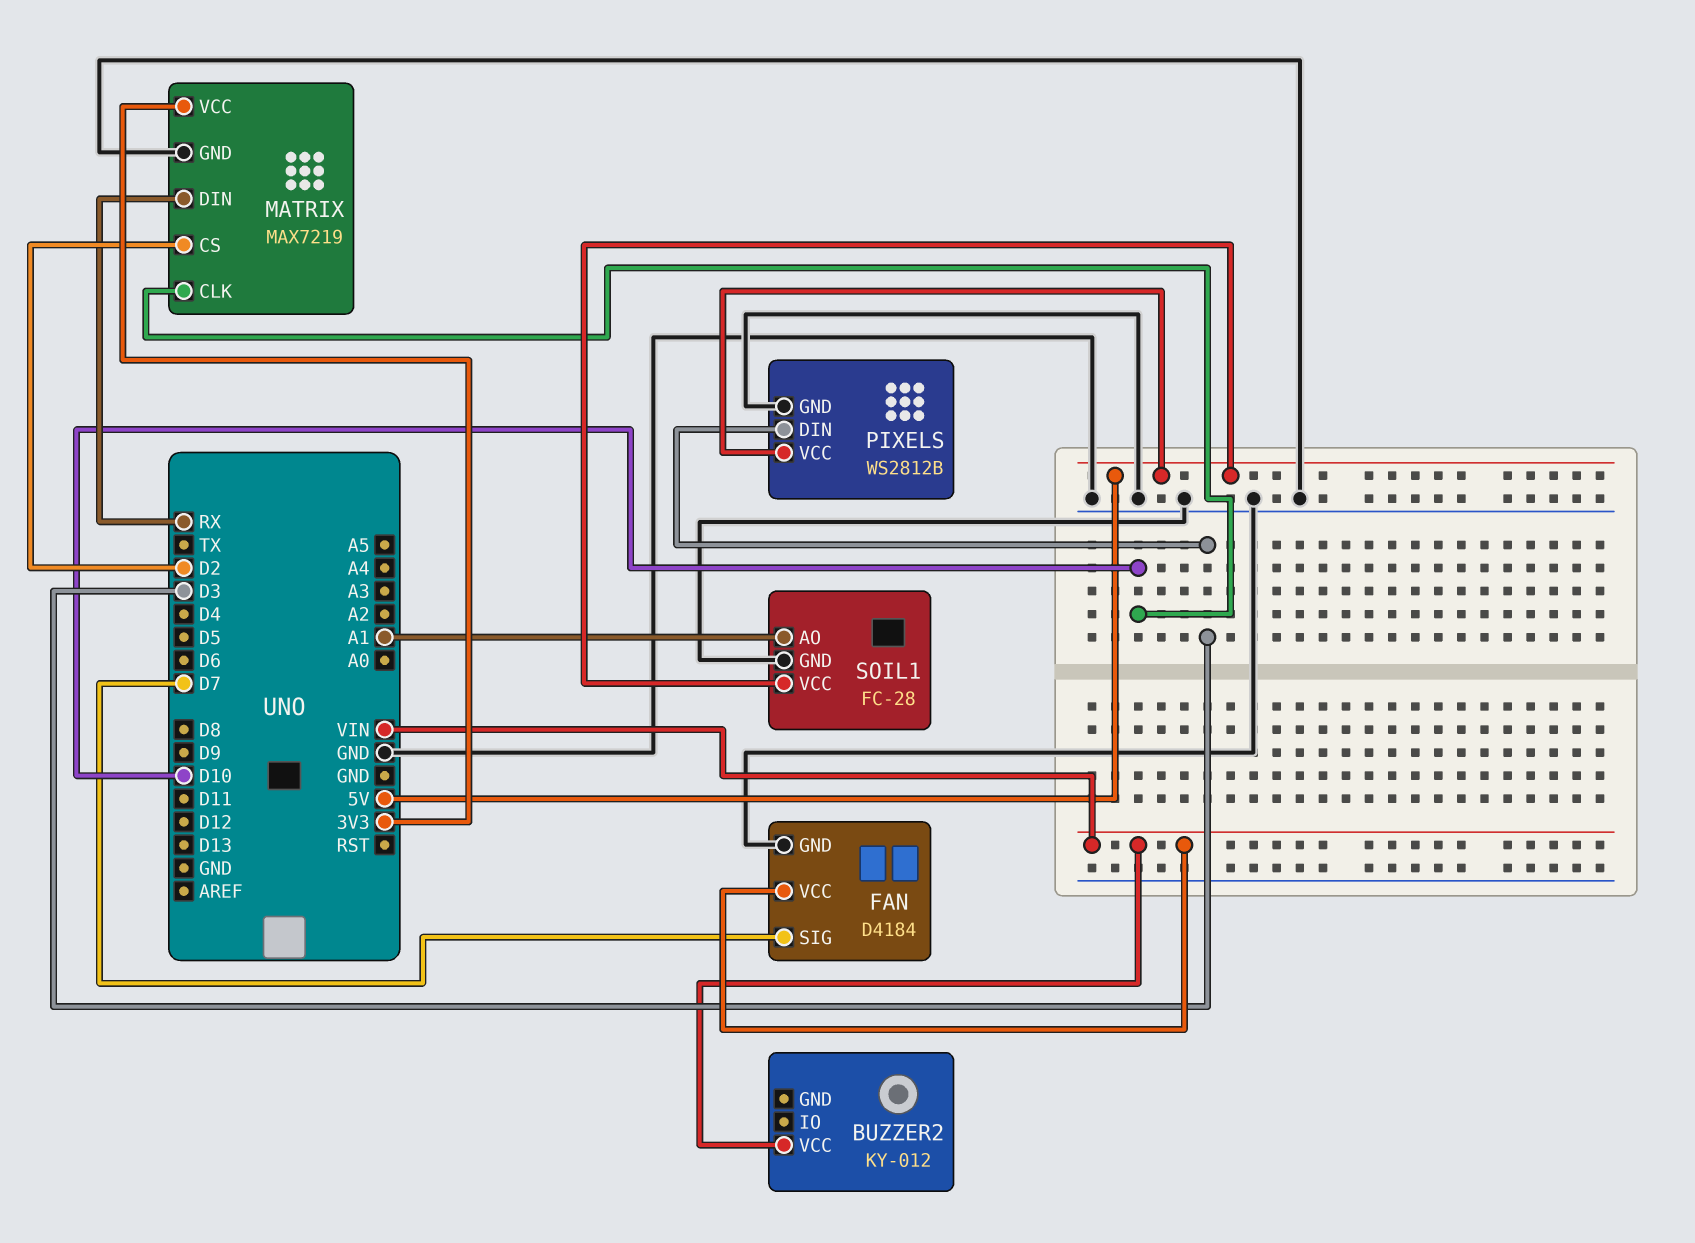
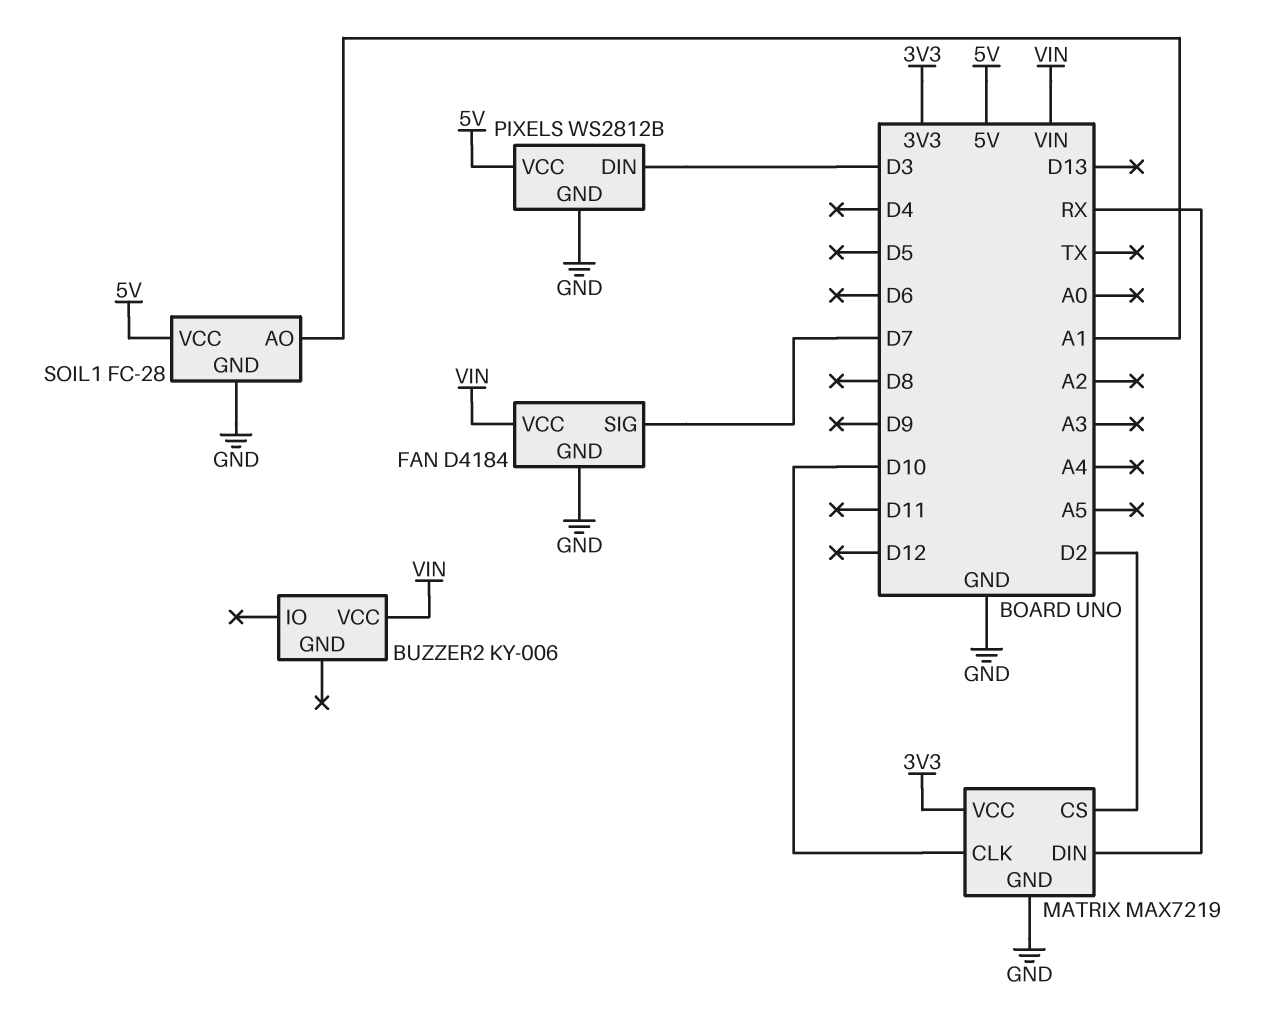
BUZZER2: KY-012 -> KY-006

